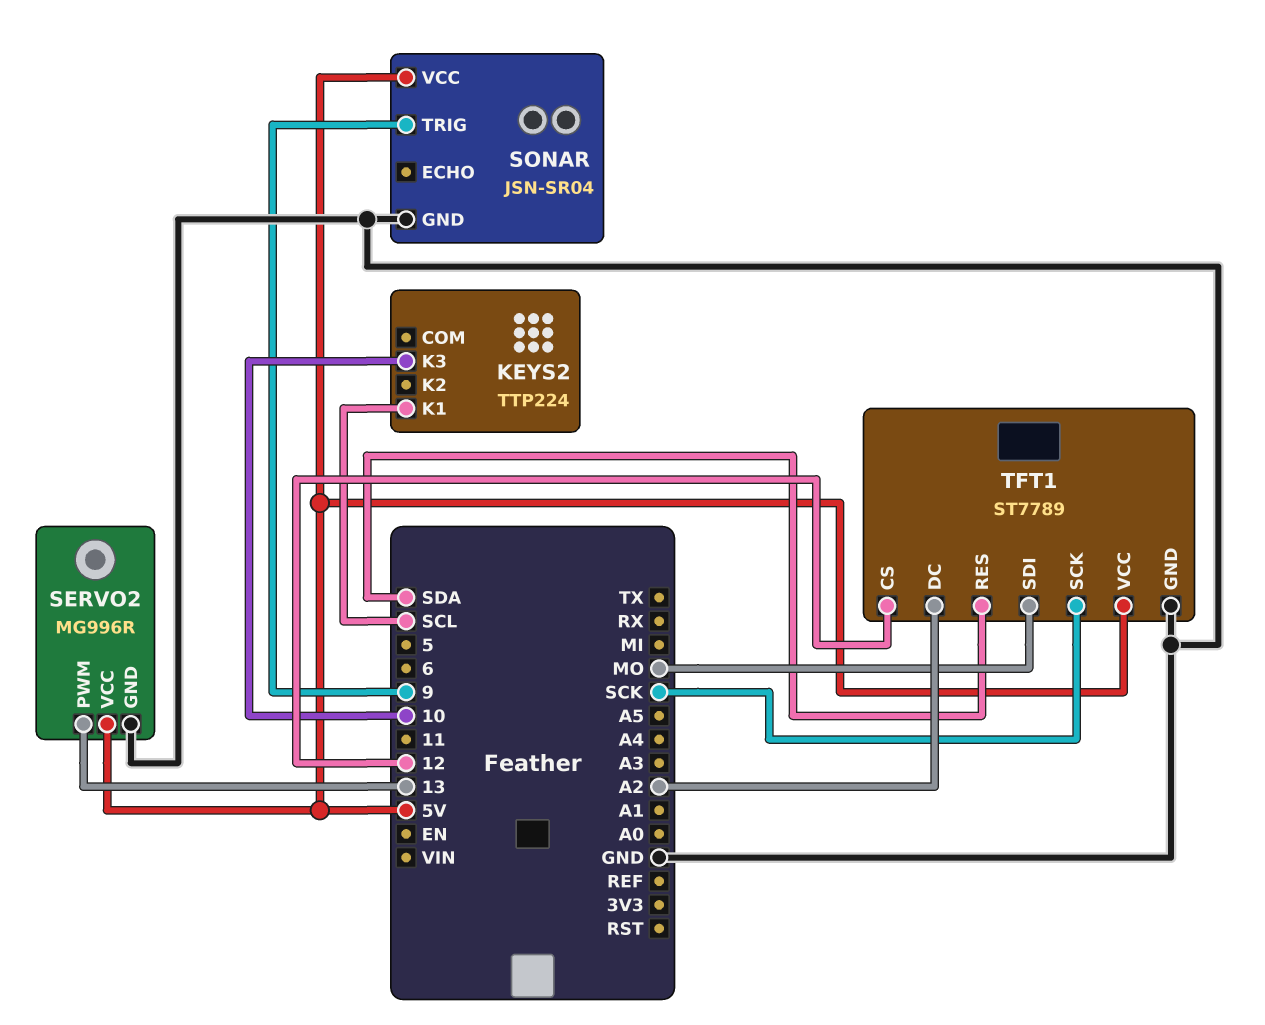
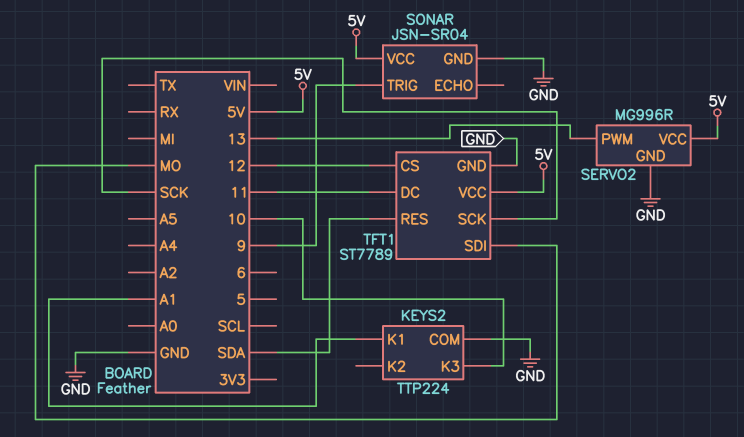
KEYS2 pin COM: none -> GND
KEYS2 pin K1: SCL -> A1
TFT1 pin DC: A2 -> 11

